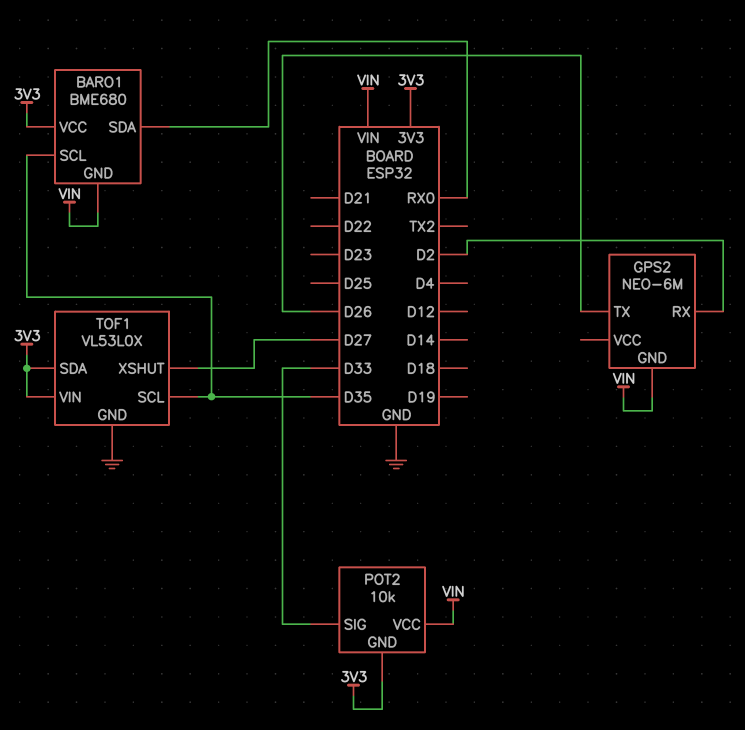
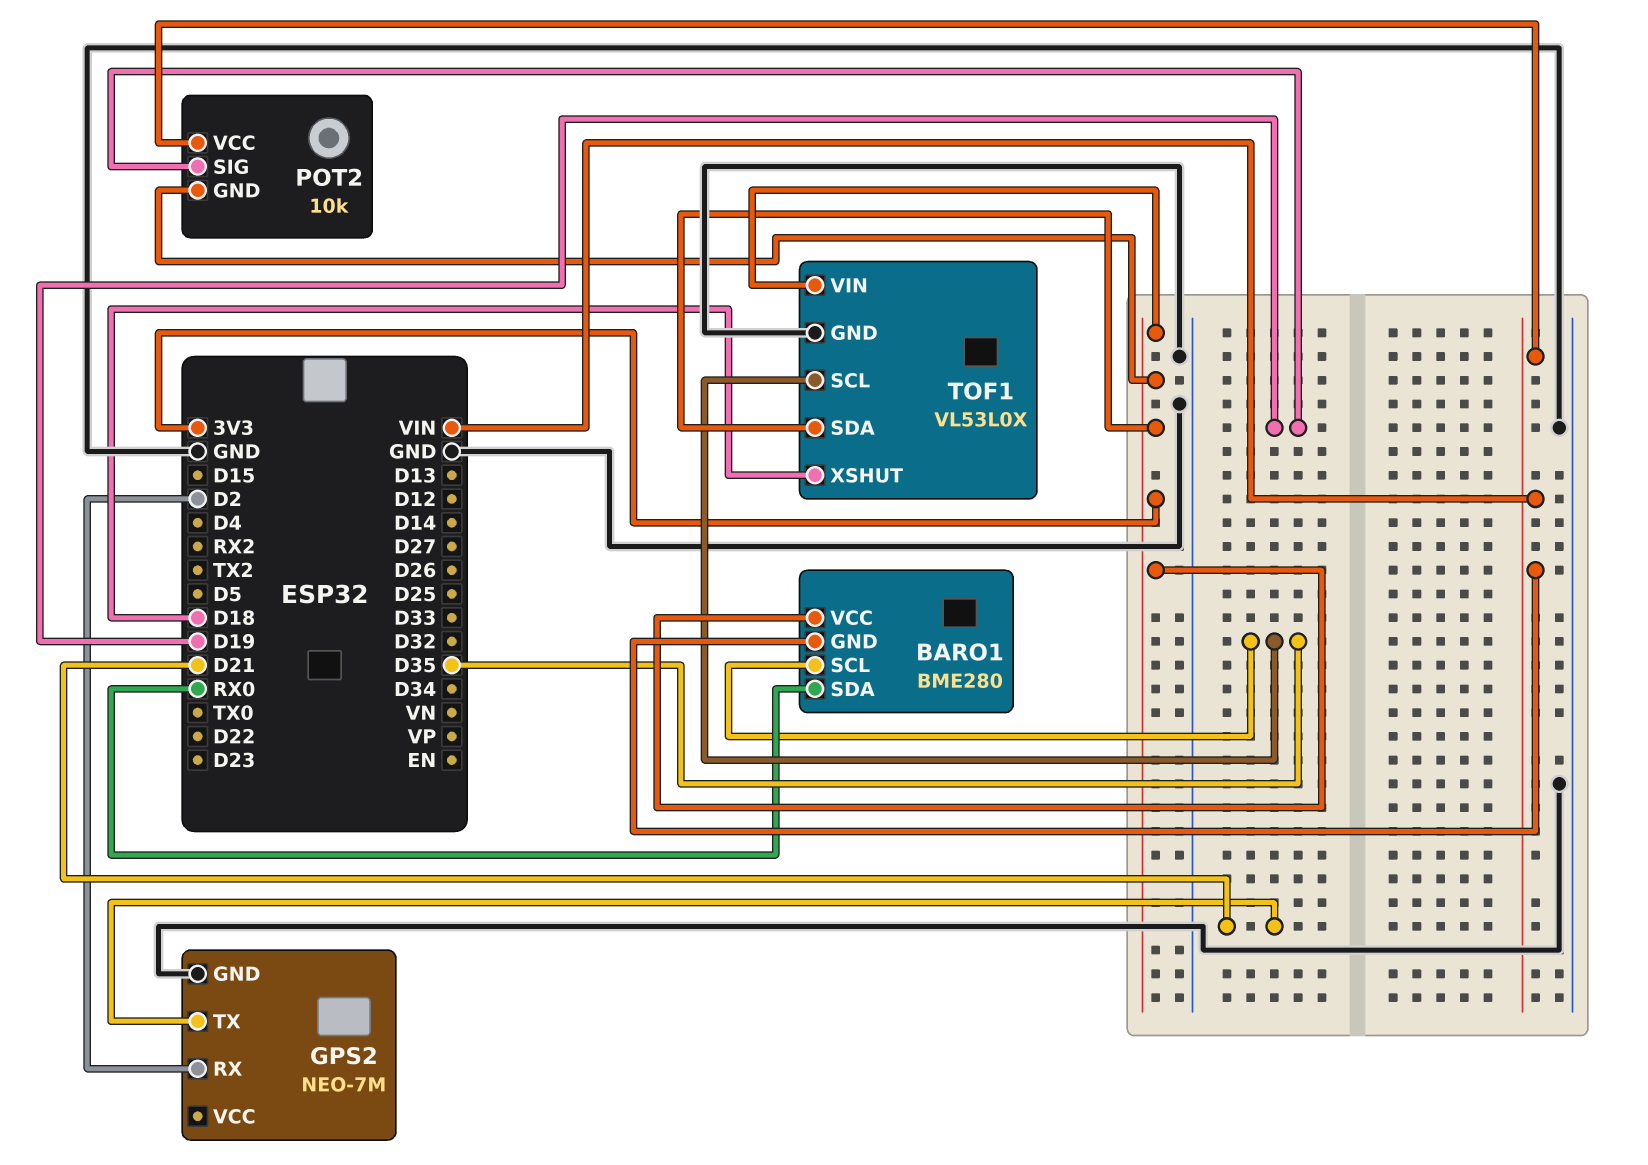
BARO1: BME680 -> BME280
GPS2: NEO-6M -> NEO-7M
GPS2 pin GND: VIN -> GND
GPS2 pin TX: D26 -> D21
POT2 pin SIG: D33 -> D19
TOF1 pin XSHUT: D27 -> D18

